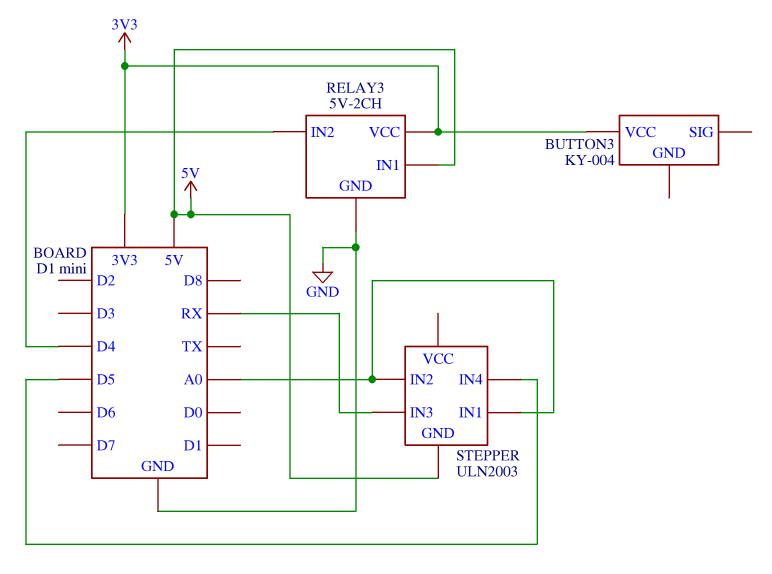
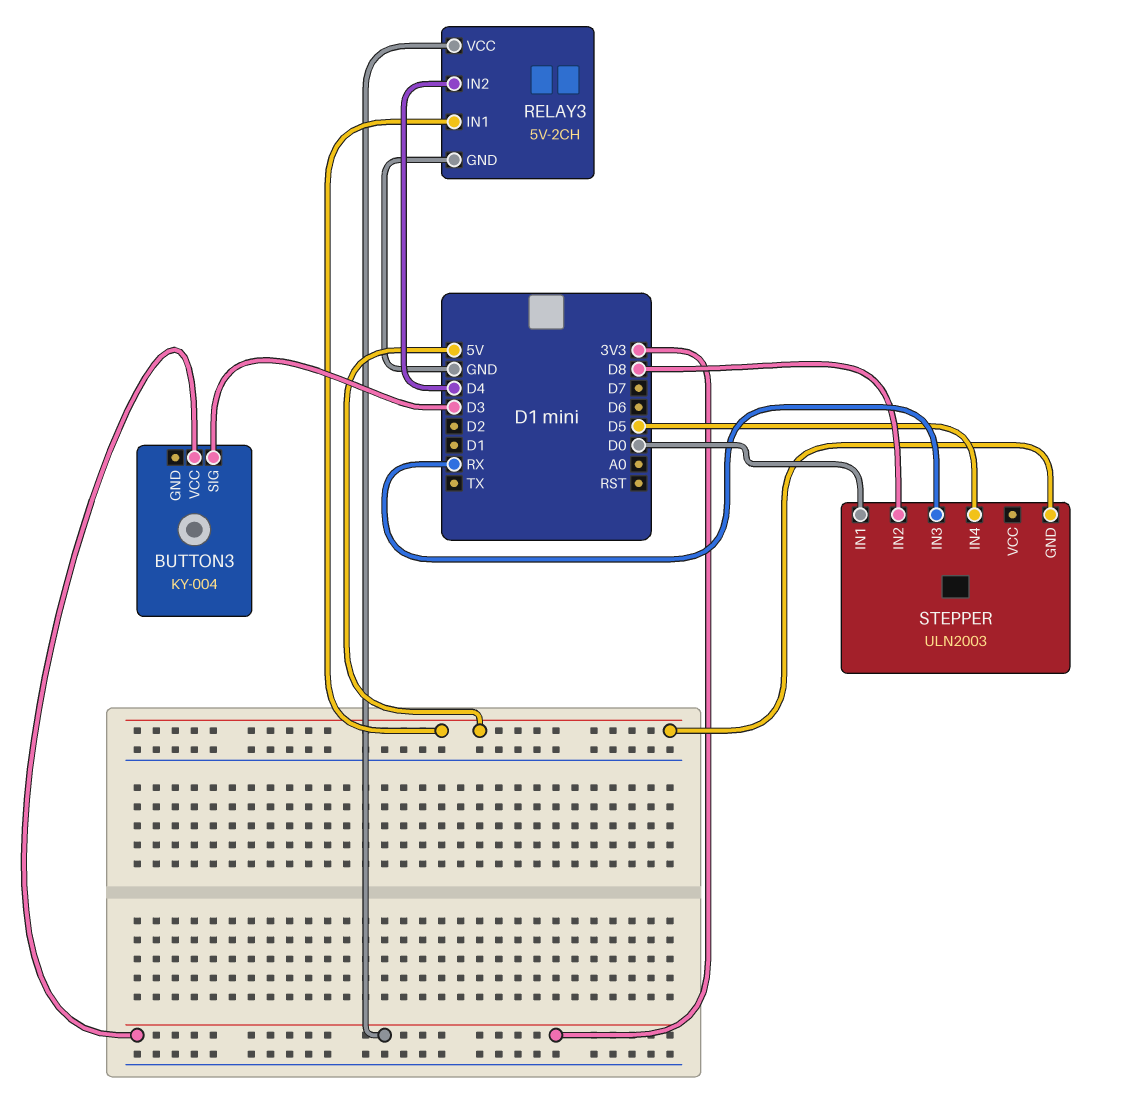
BUTTON3 pin SIG: none -> D3
STEPPER pin IN1: A0 -> D0
STEPPER pin IN2: A0 -> D8

